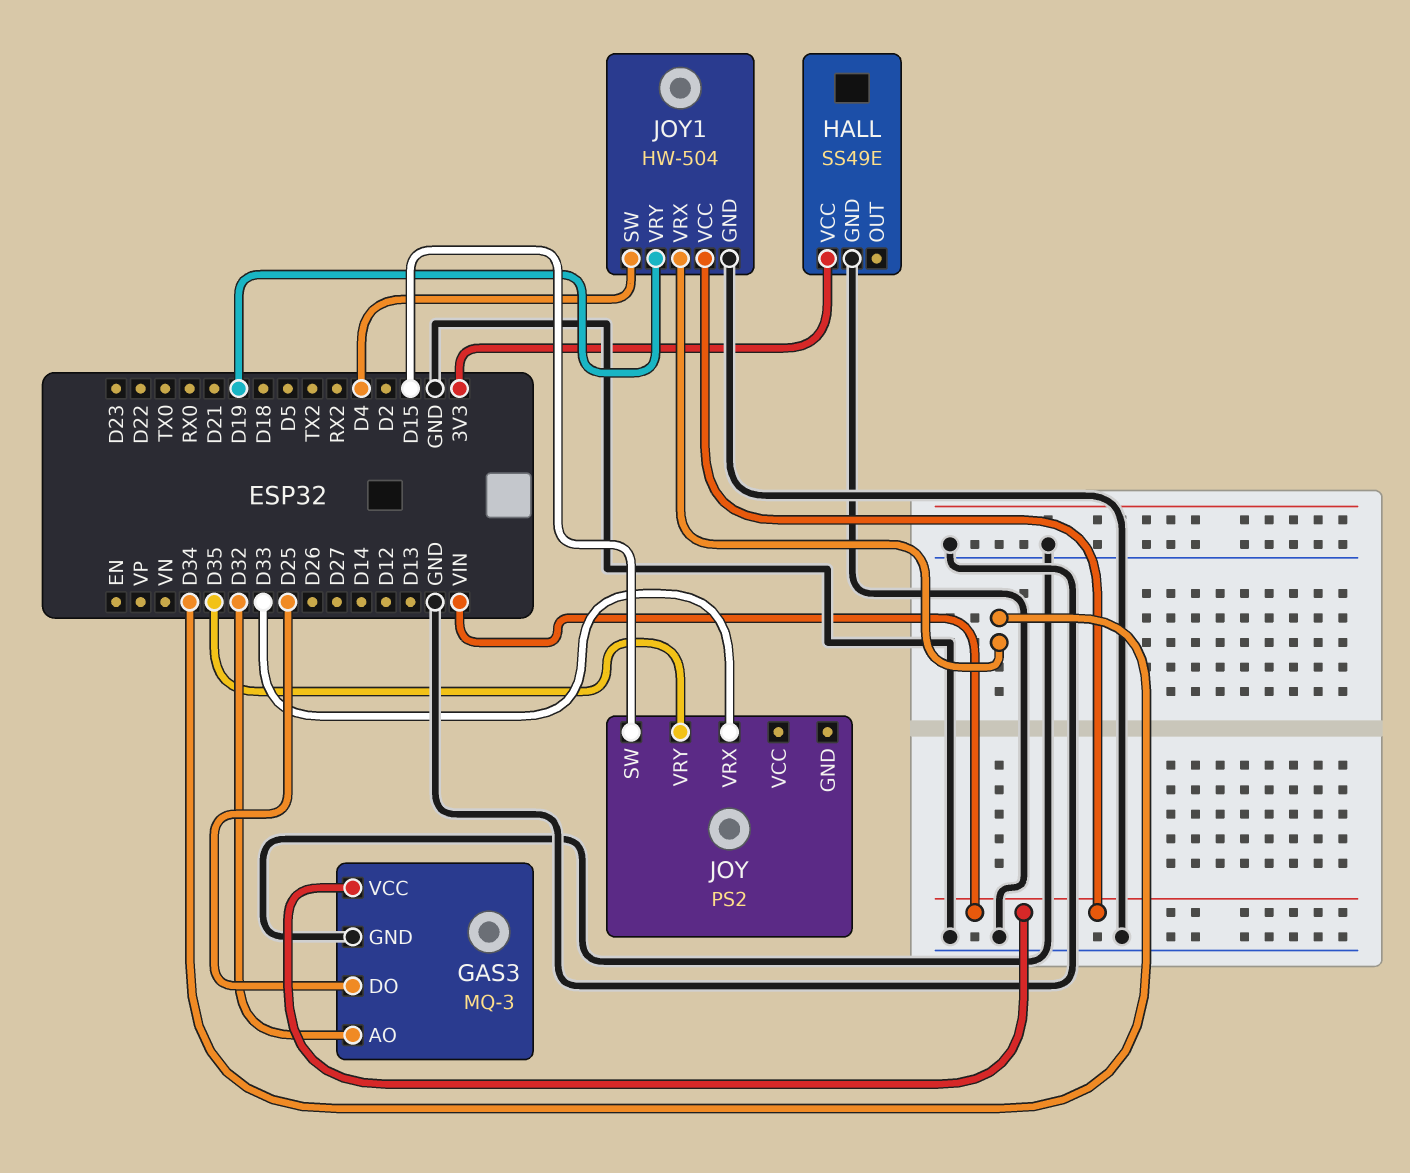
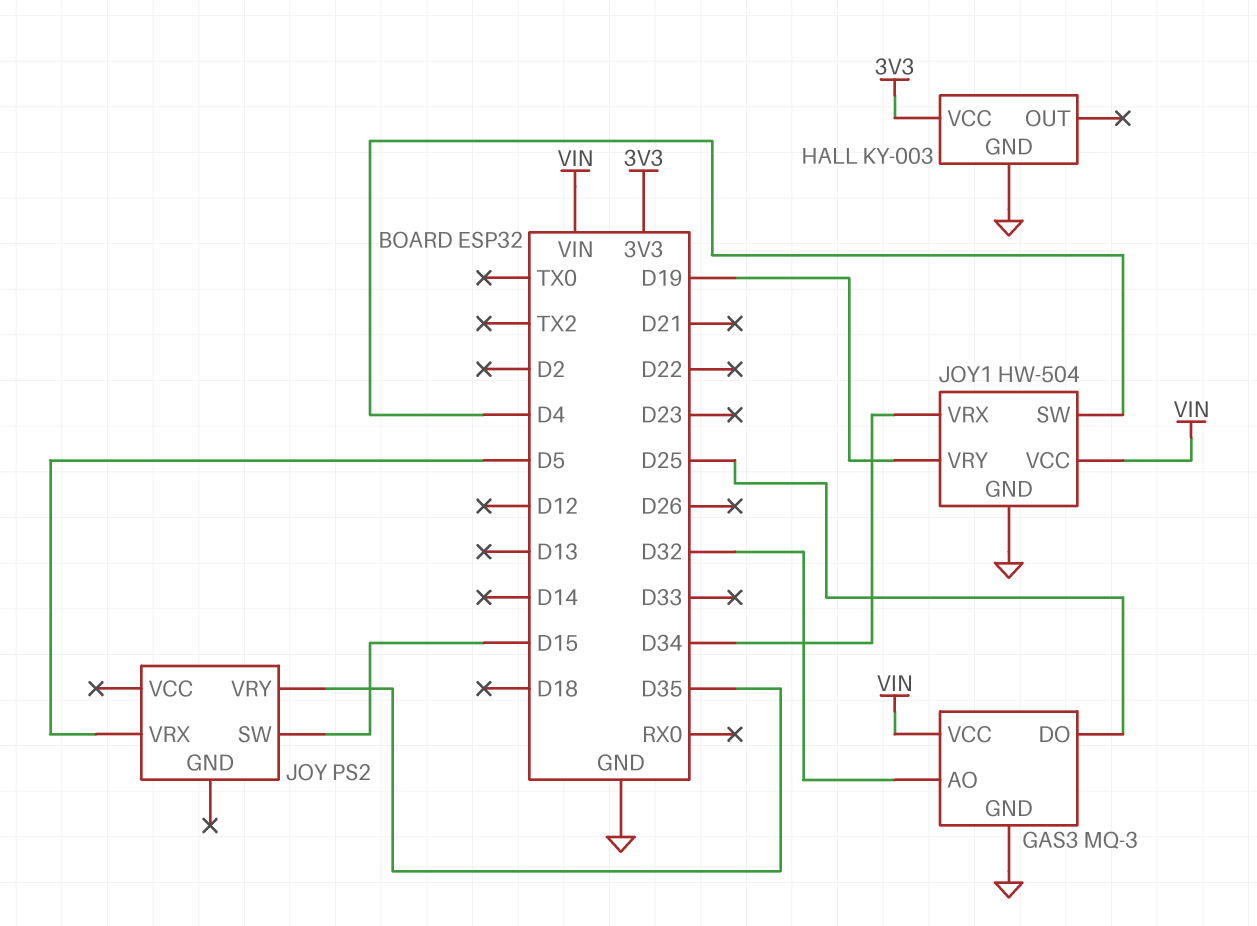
HALL: SS49E -> KY-003
JOY pin VRX: D33 -> D5

